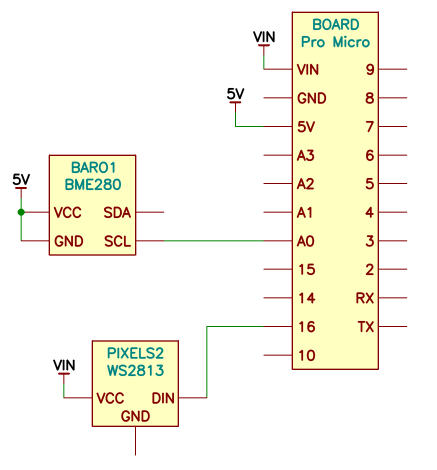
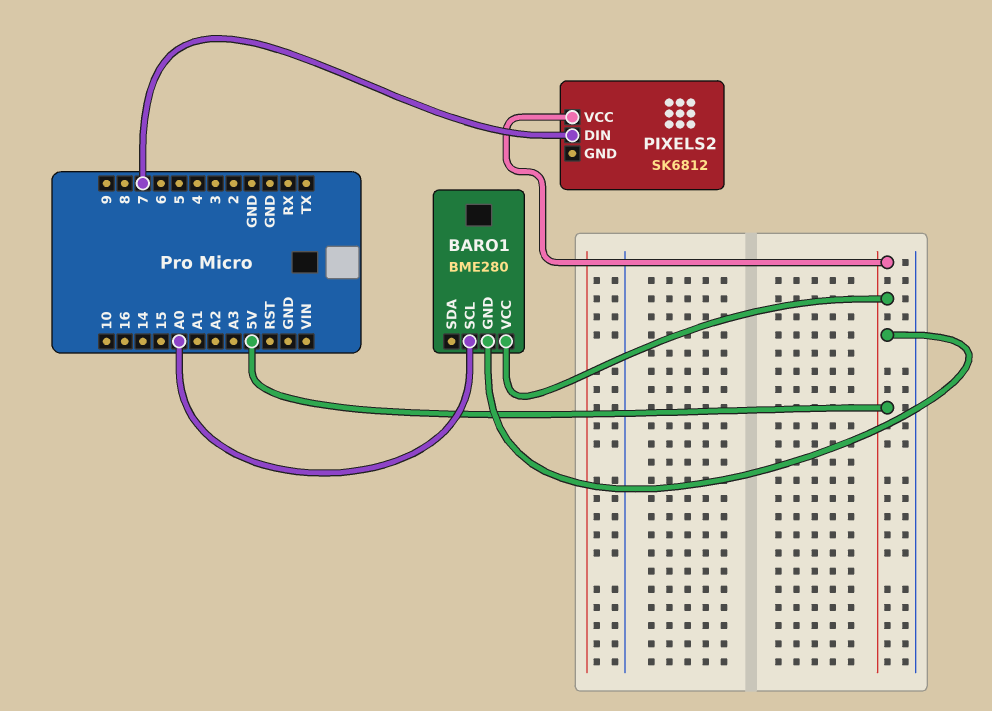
PIXELS2: WS2813 -> SK6812
PIXELS2 pin DIN: 16 -> 7
PIXELS2 pin VCC: VIN -> 5V

